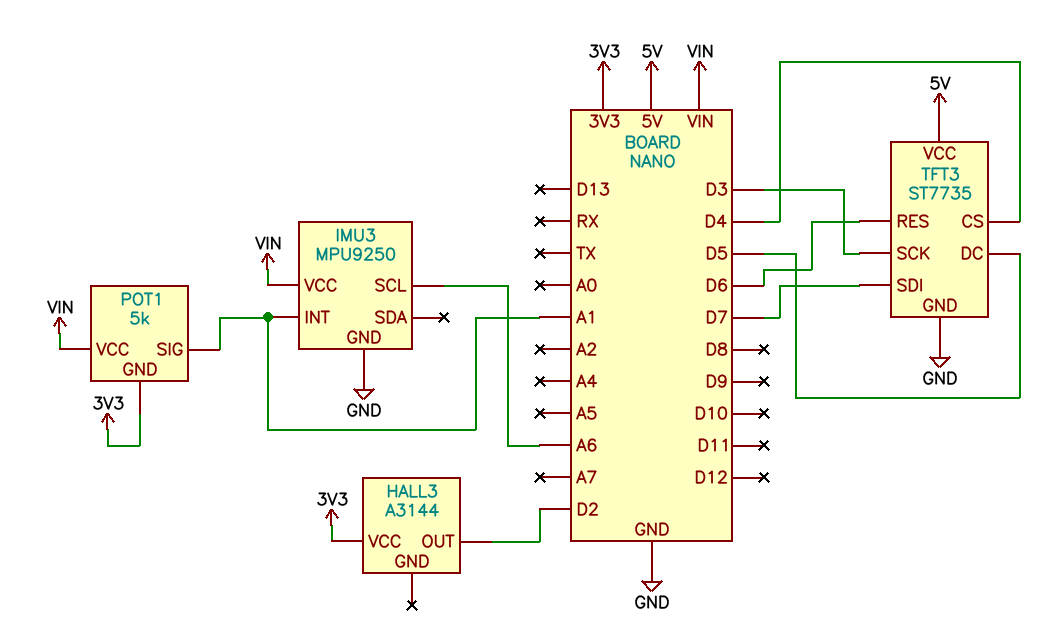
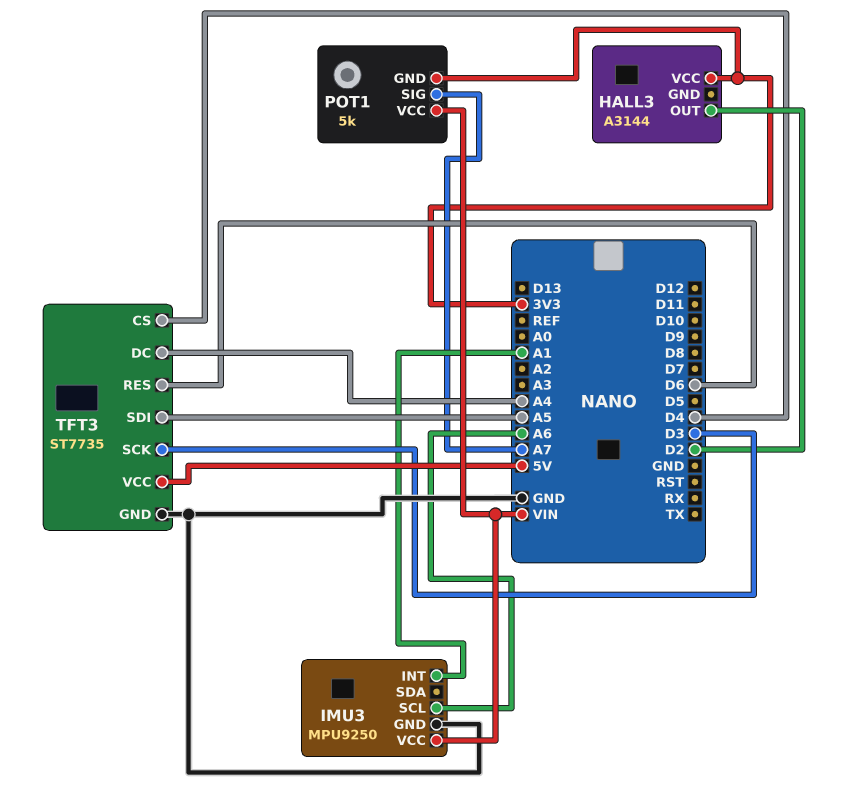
POT1 pin SIG: A1 -> A7
TFT3 pin DC: D5 -> A4
TFT3 pin SDI: D7 -> A5

